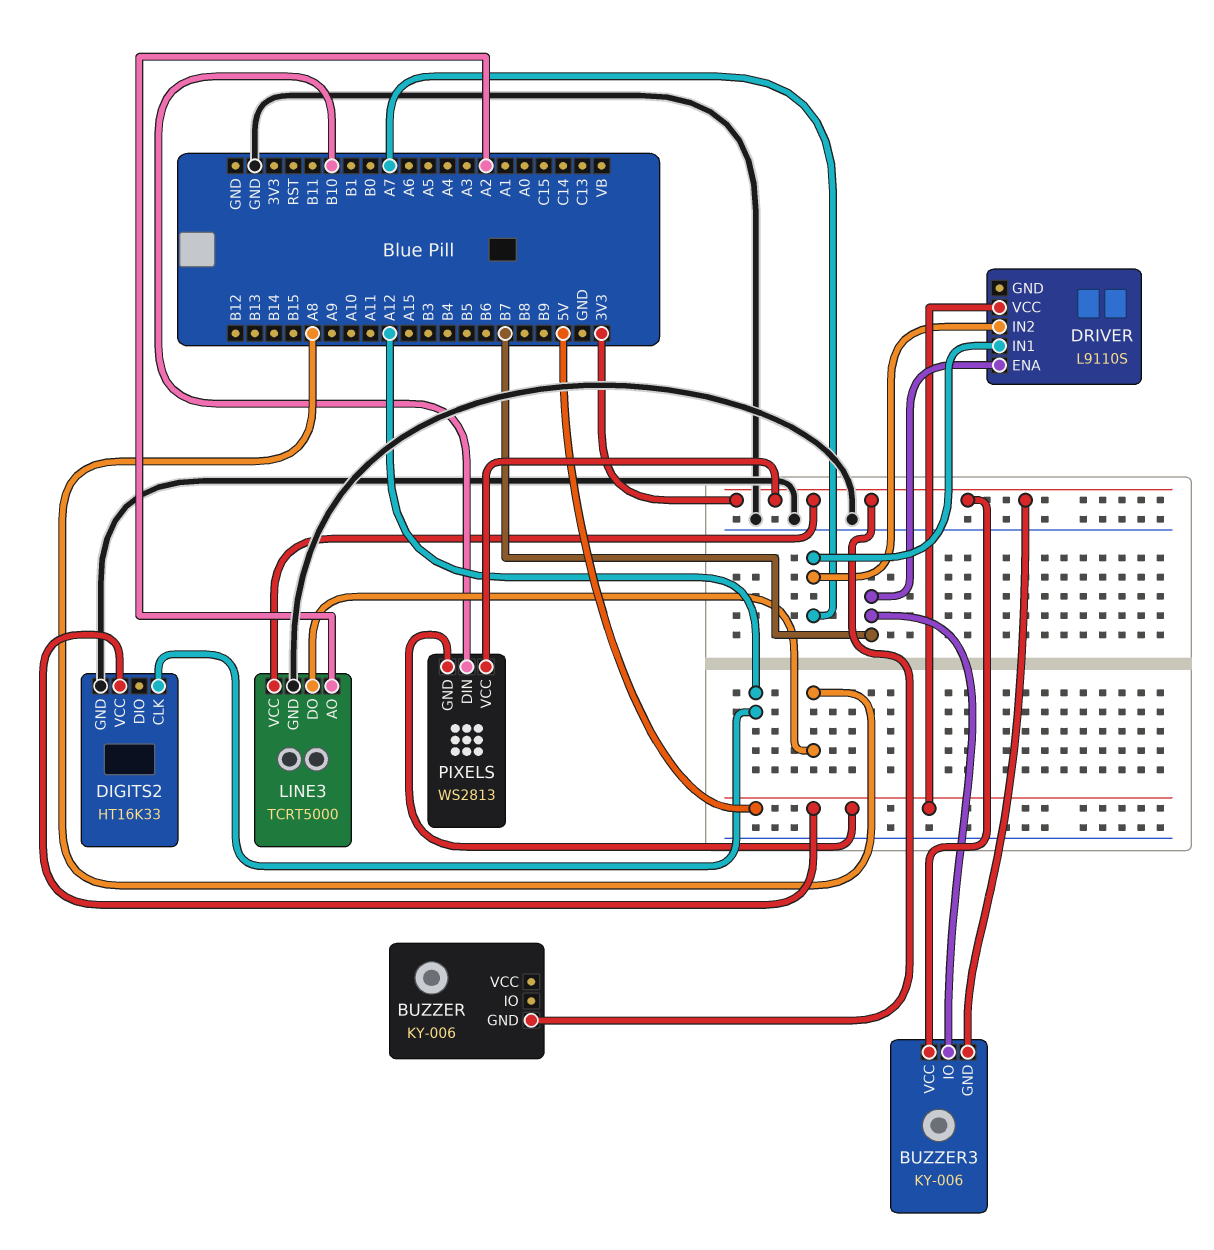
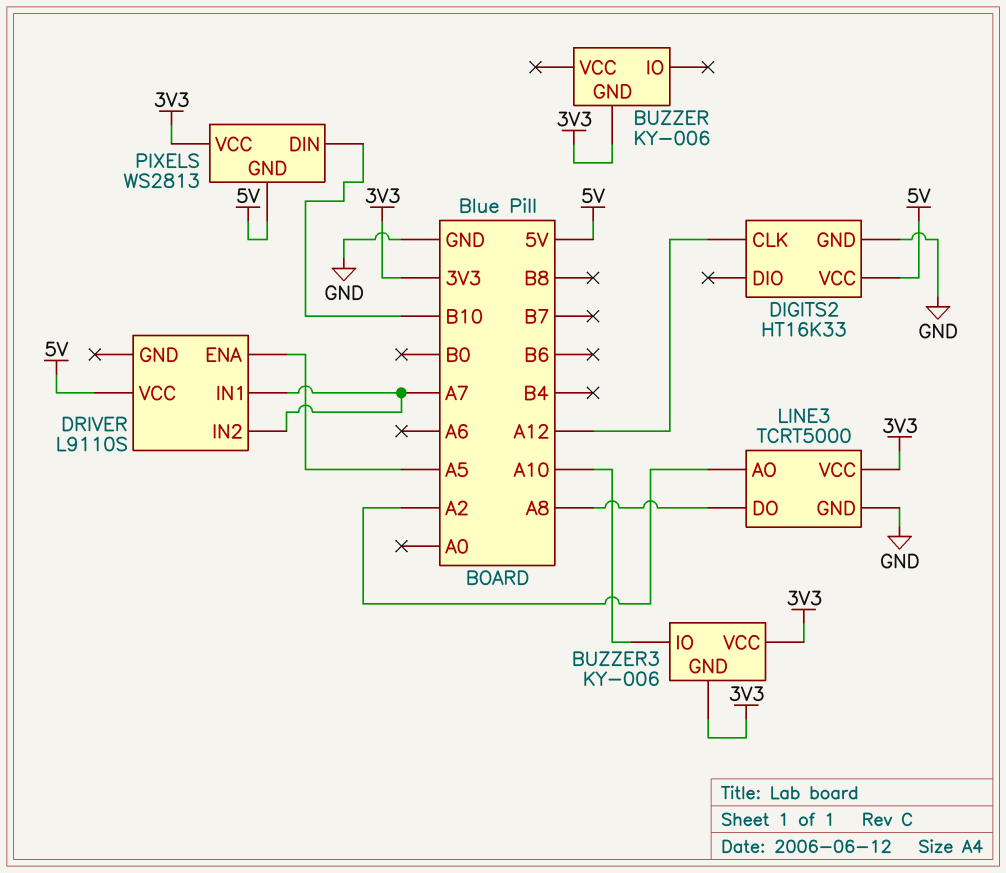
BUZZER3 pin IO: B7 -> A10
DRIVER pin ENA: B7 -> A5

